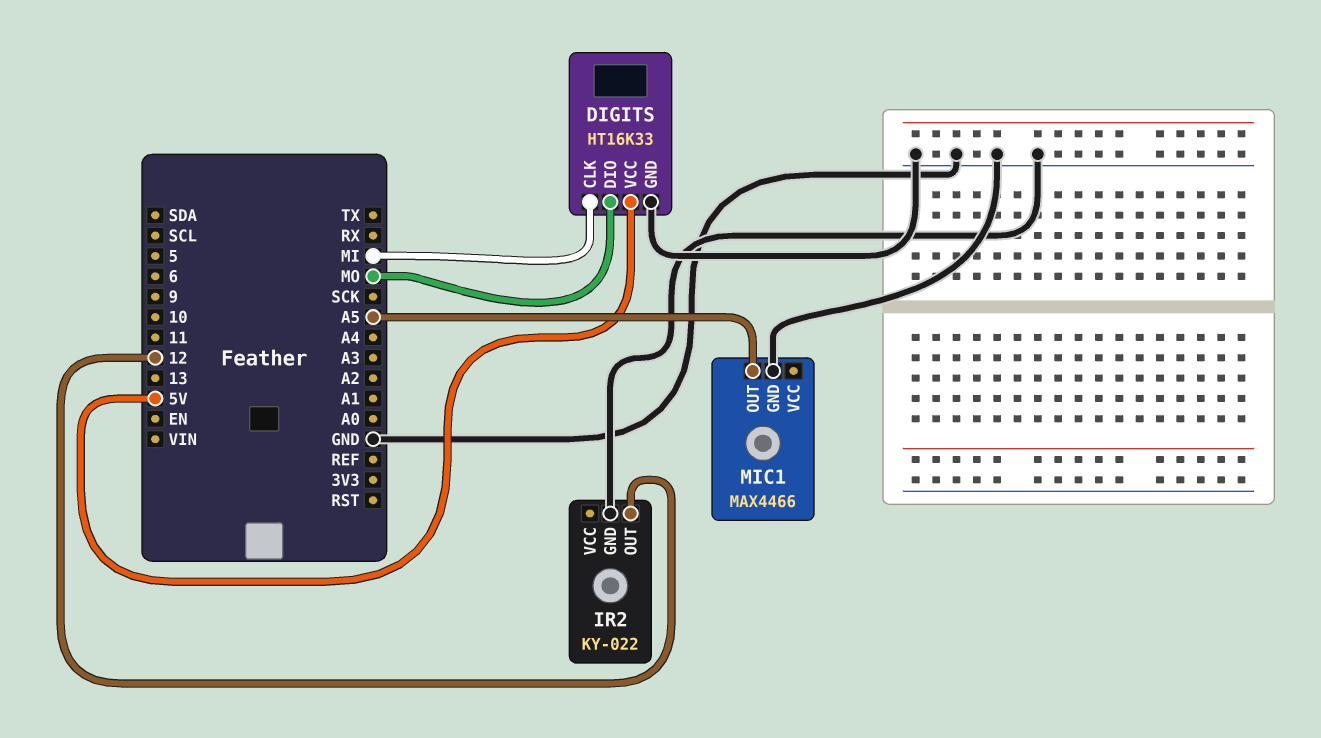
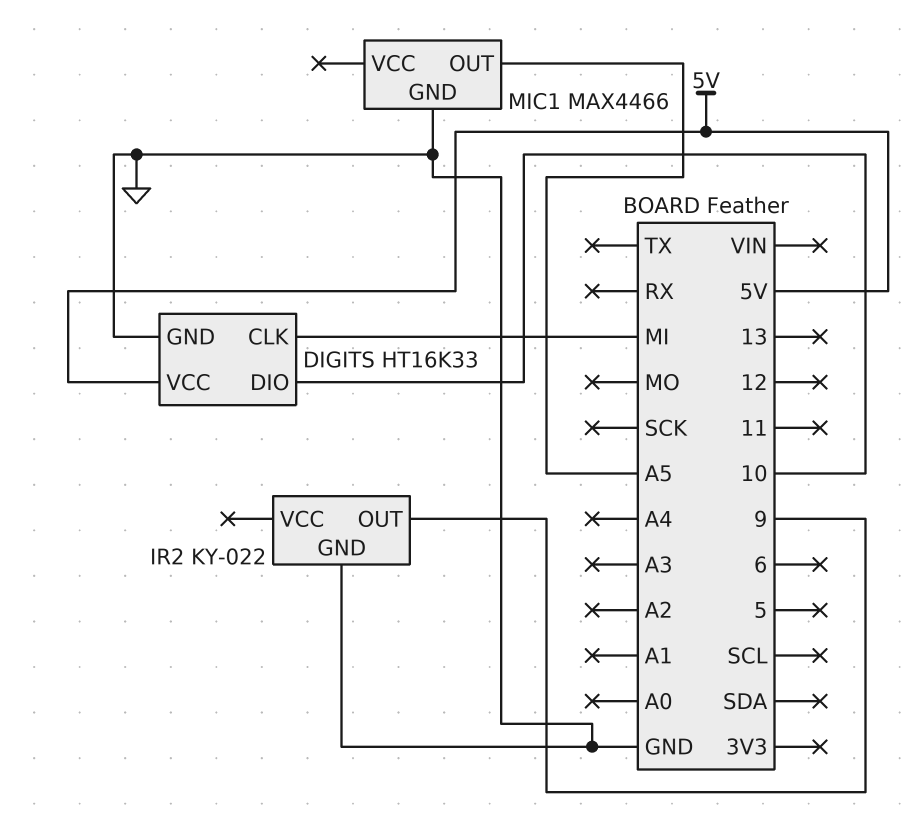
DIGITS pin DIO: MO -> 10
IR2 pin OUT: 12 -> 9

